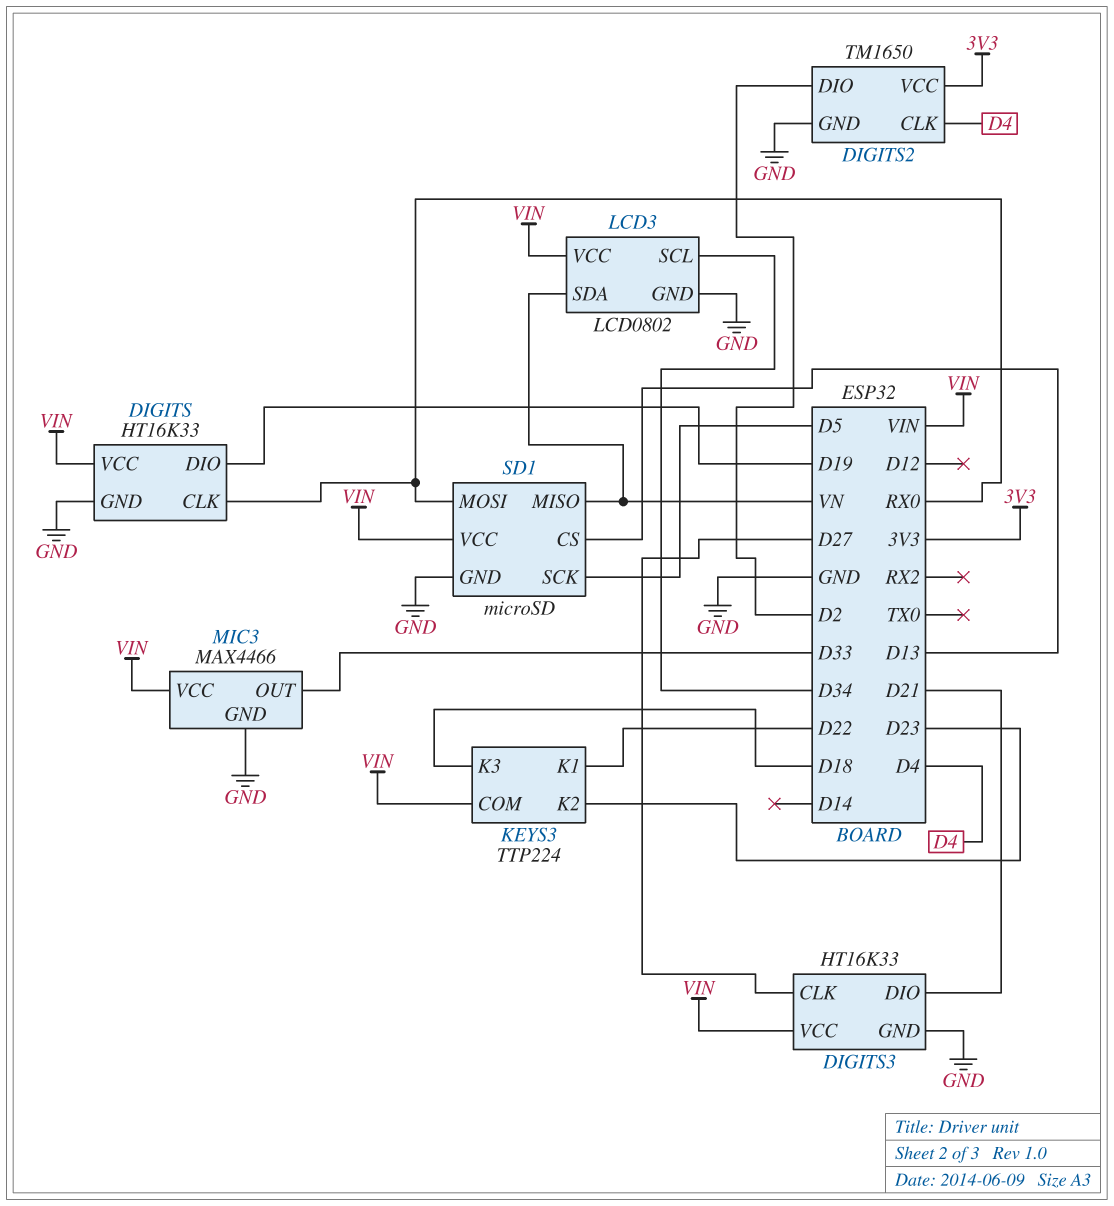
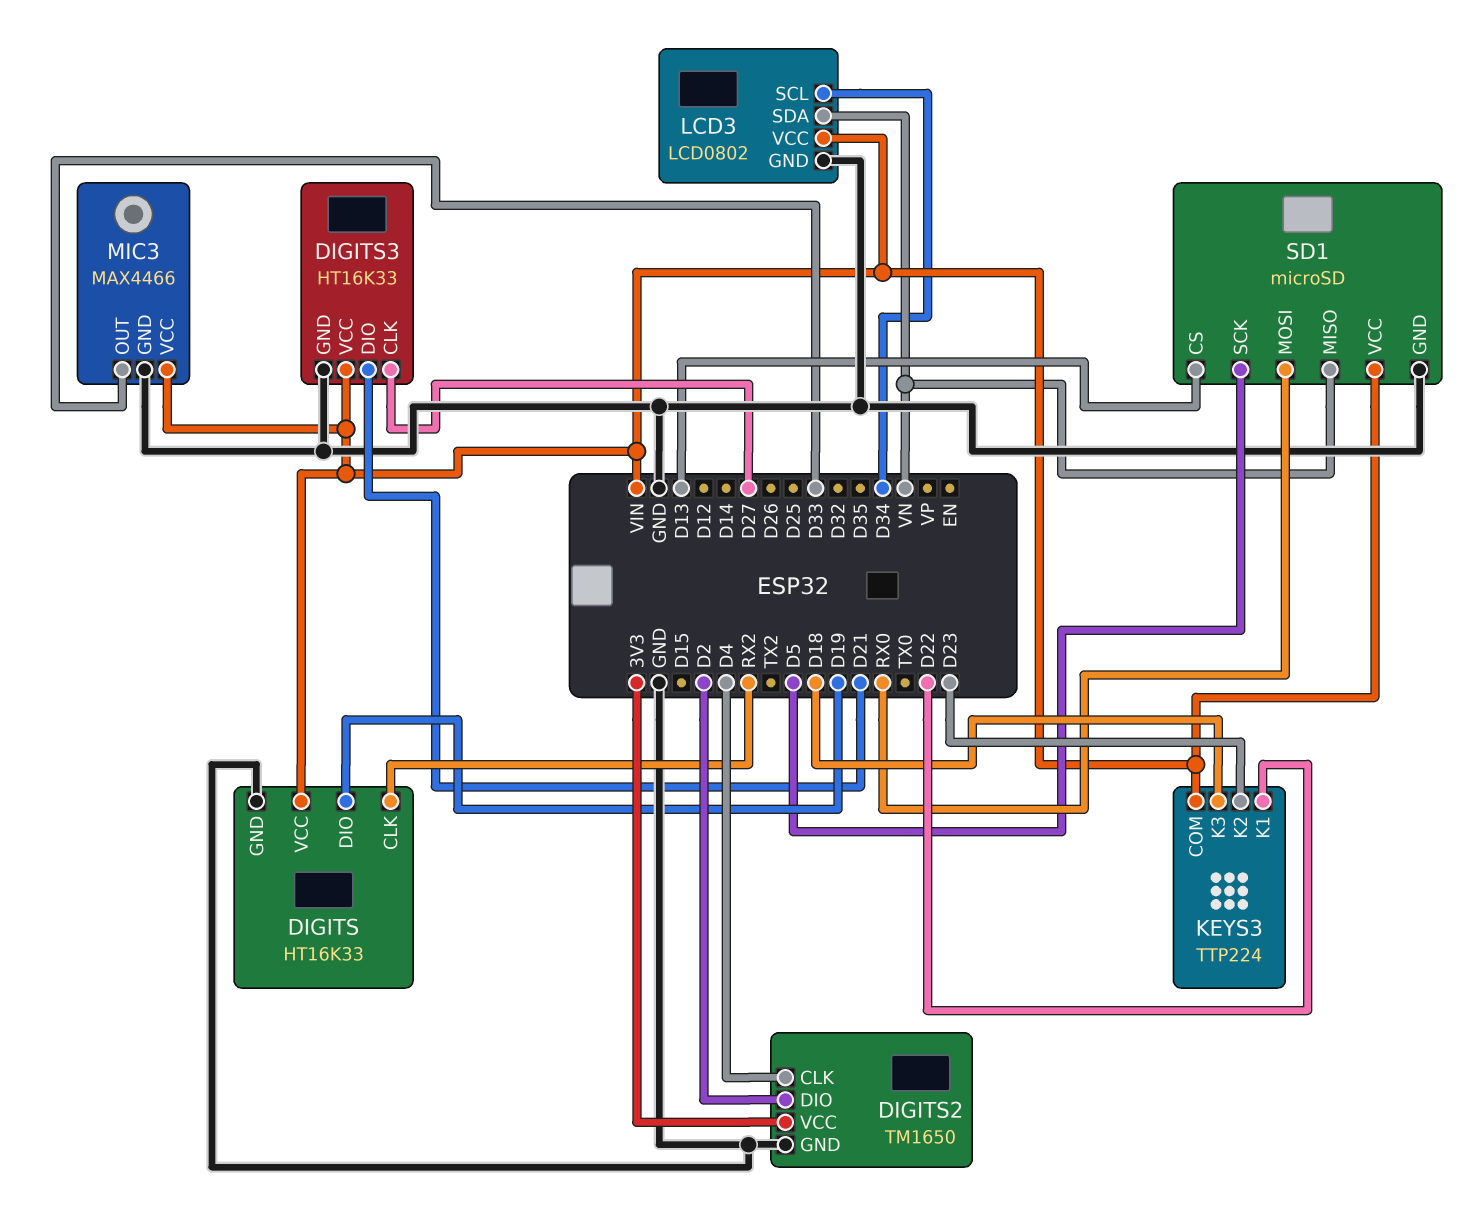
DIGITS pin CLK: RX0 -> RX2

